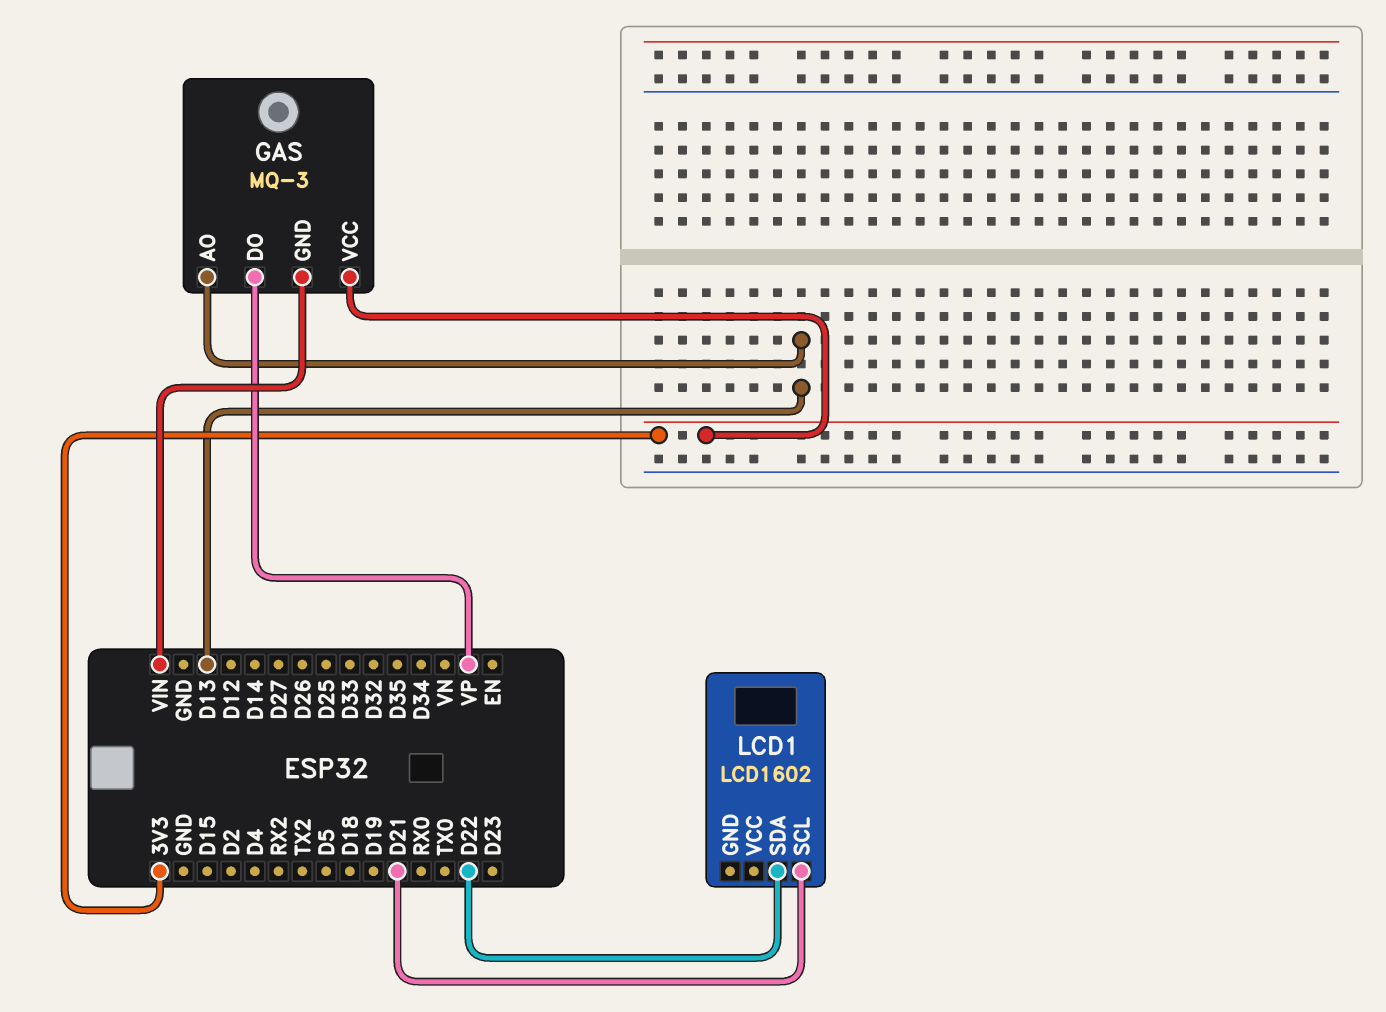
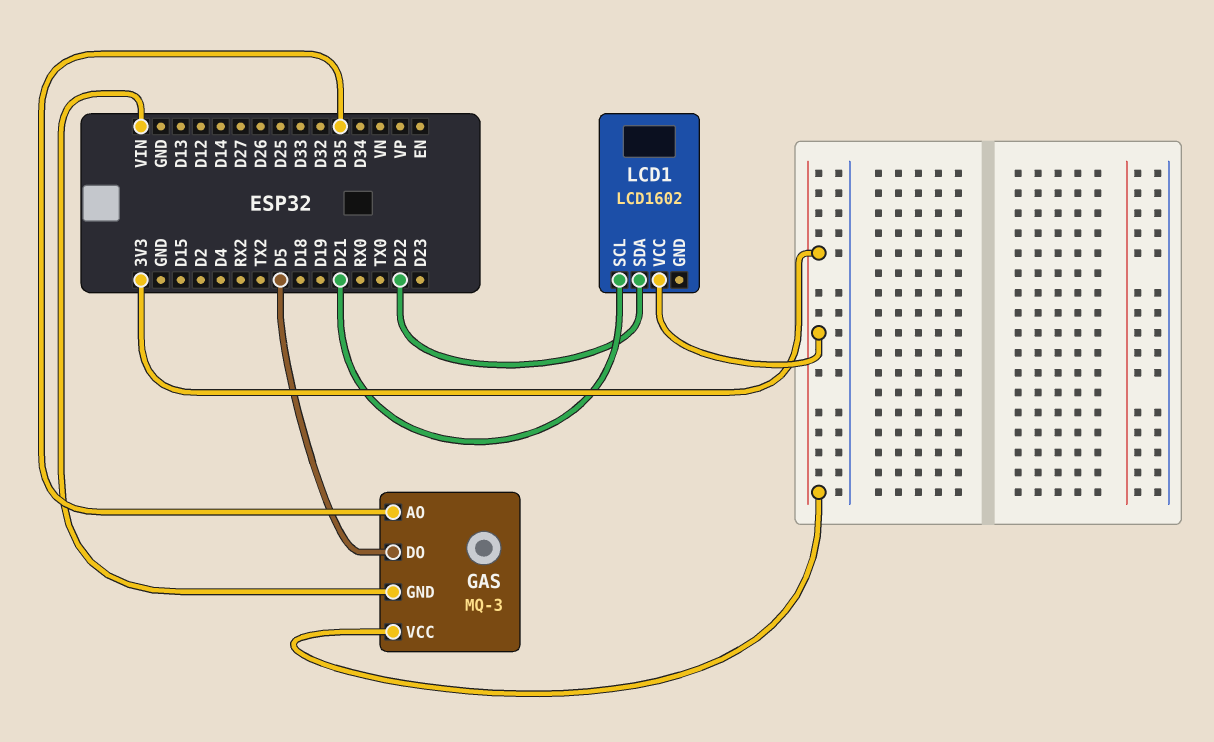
GAS pin AO: D13 -> D35
GAS pin DO: VP -> D5
LCD1 pin VCC: none -> 3V3

